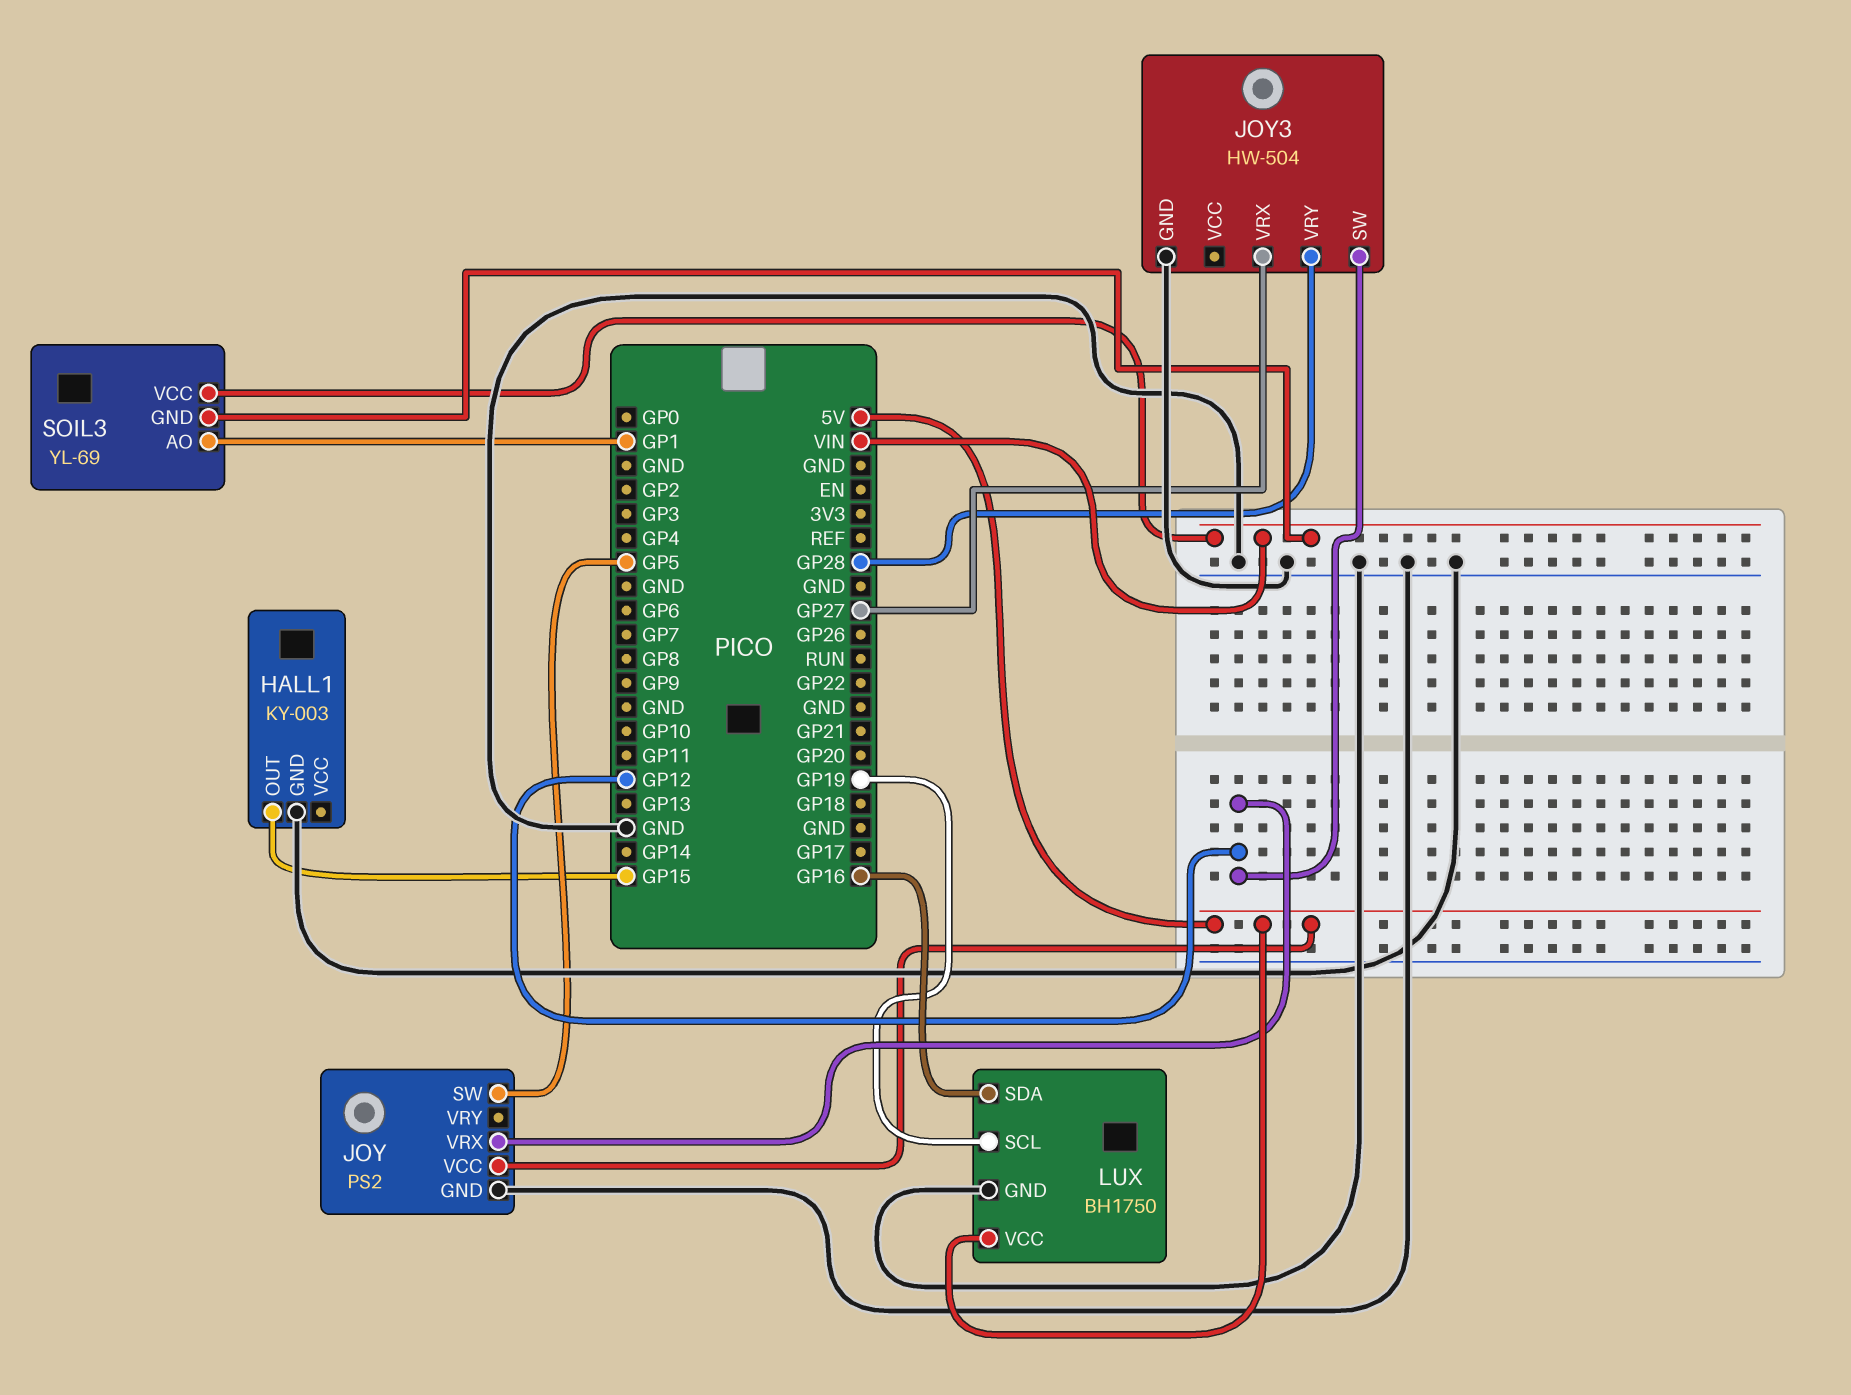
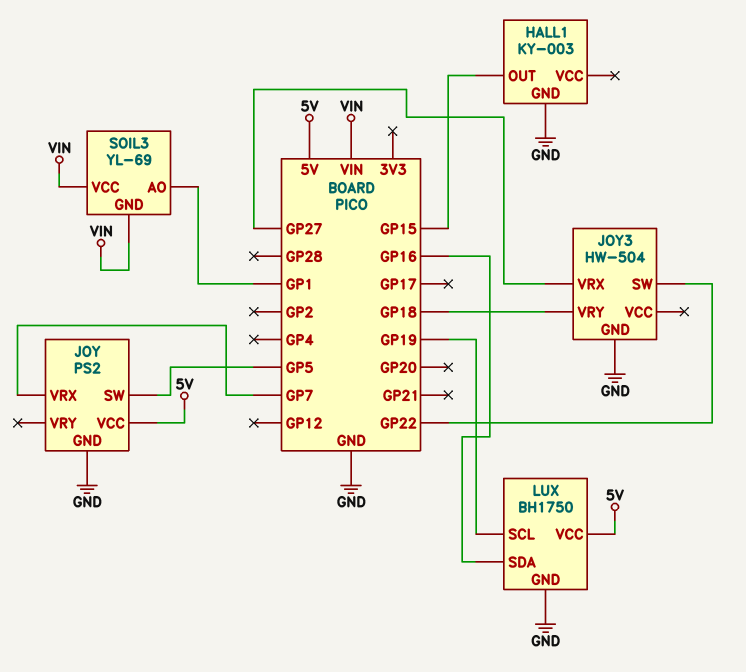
JOY pin VRX: GP12 -> GP7
JOY3 pin SW: GP12 -> GP22
JOY3 pin VRY: GP28 -> GP18

